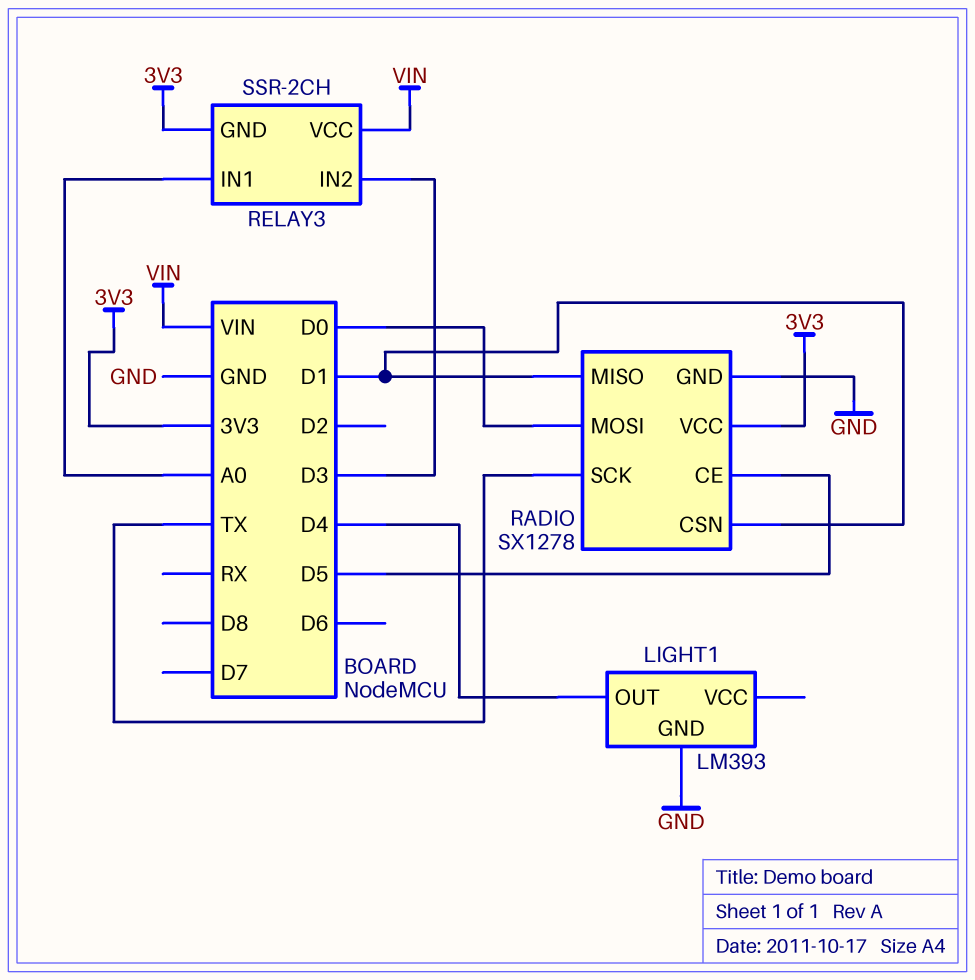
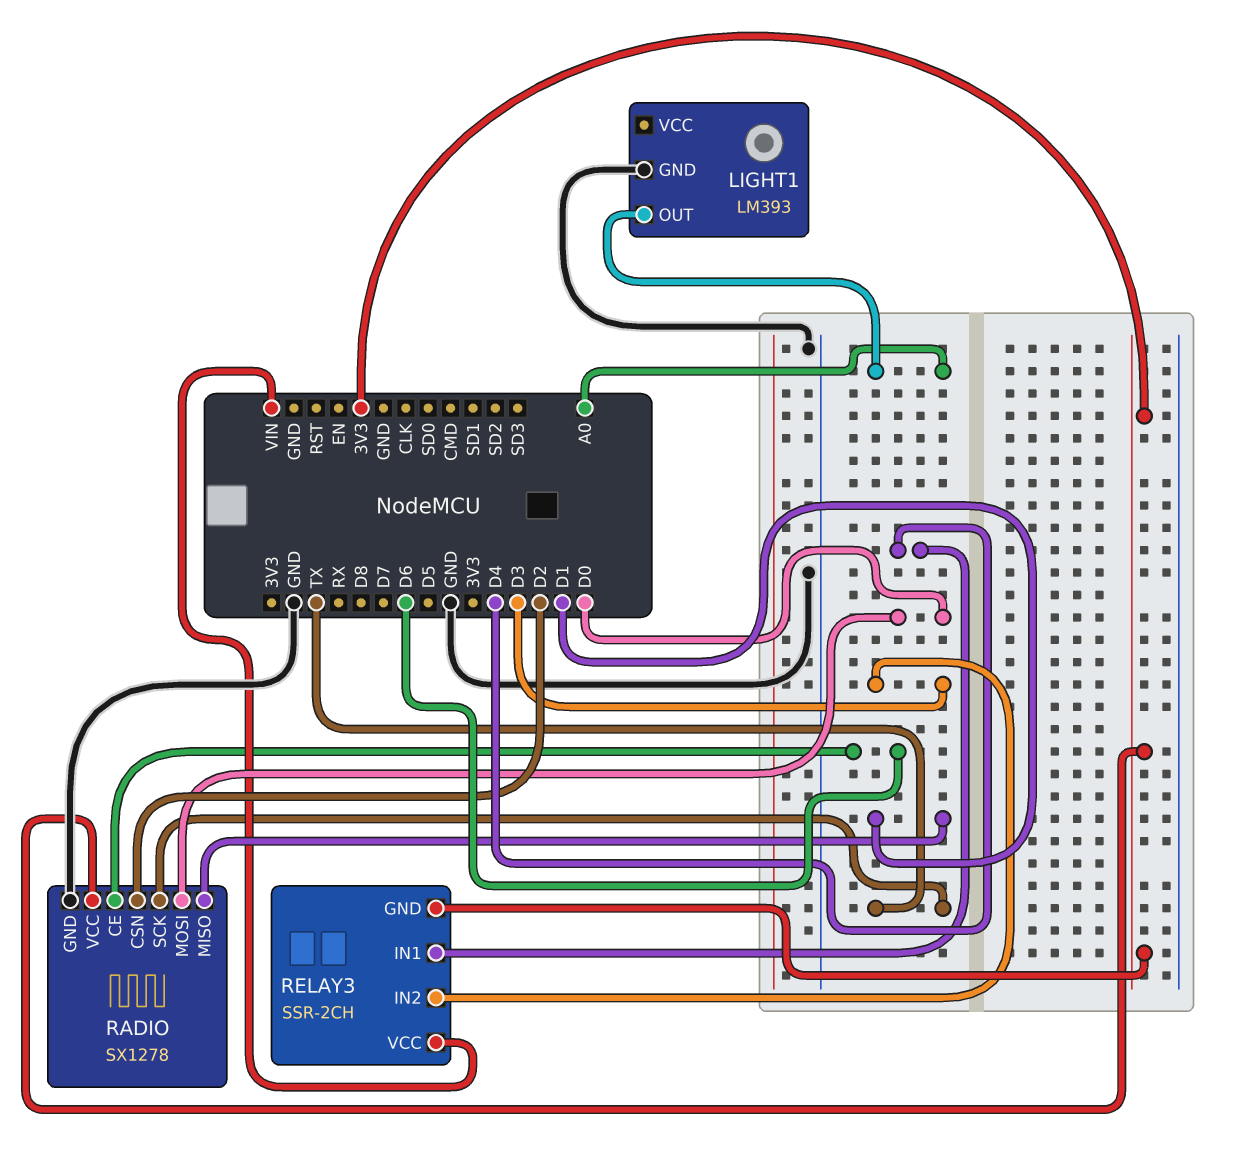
LIGHT1 pin OUT: D4 -> A0
RADIO pin CE: D5 -> D6
RADIO pin CSN: D1 -> D2
RELAY3 pin IN1: A0 -> D4

